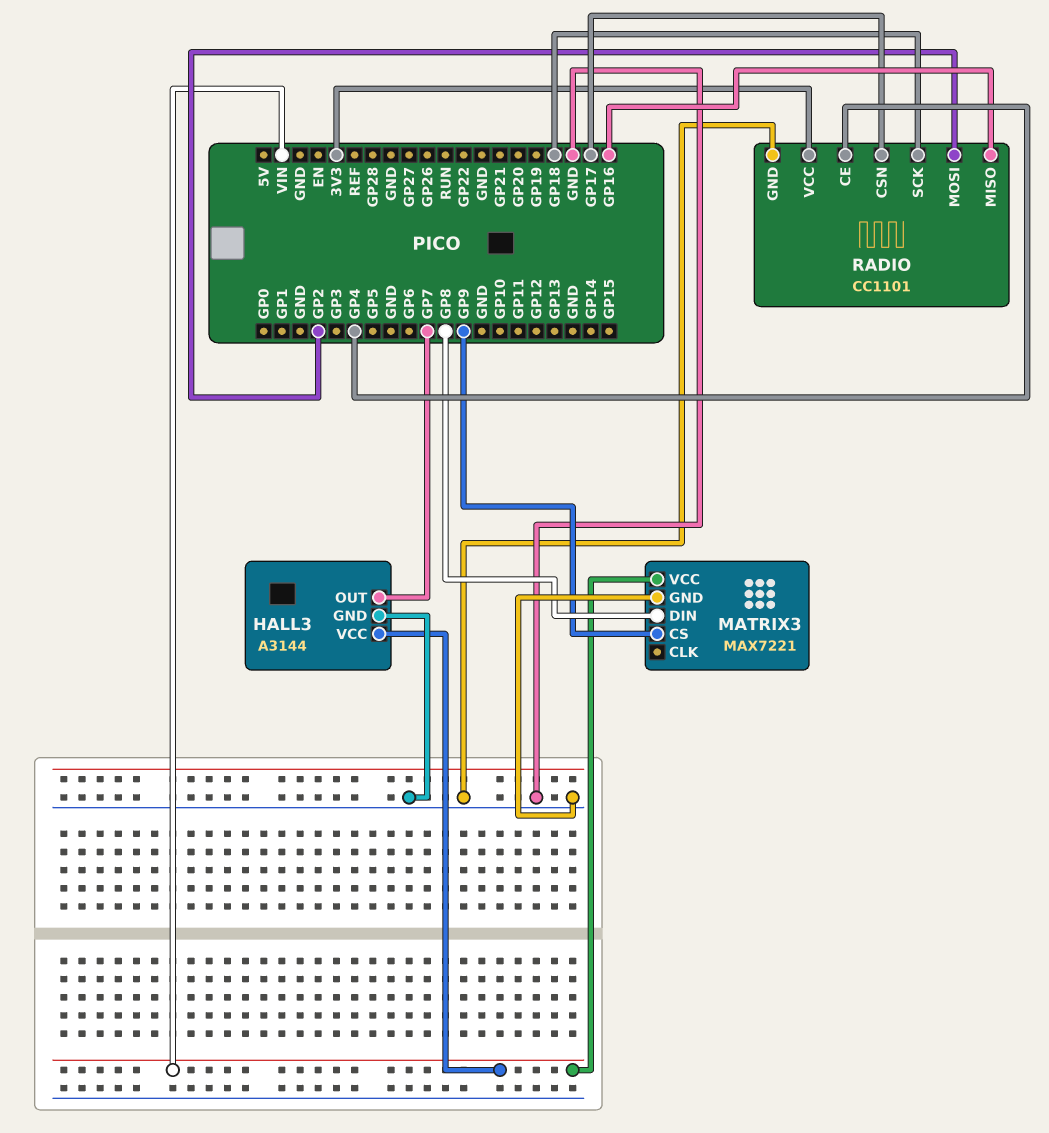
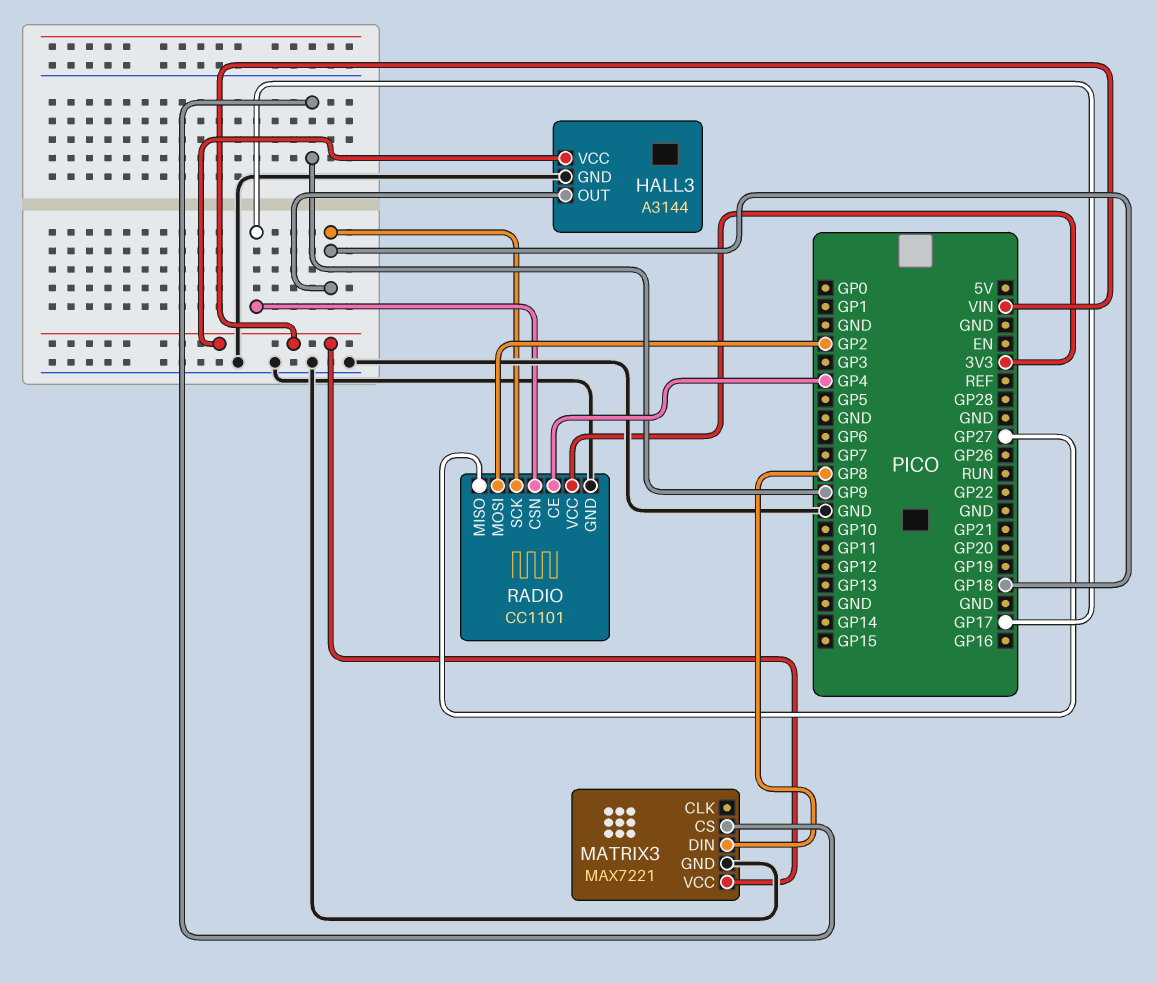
HALL3 pin OUT: GP7 -> GP18
RADIO pin MISO: GP16 -> GP27

